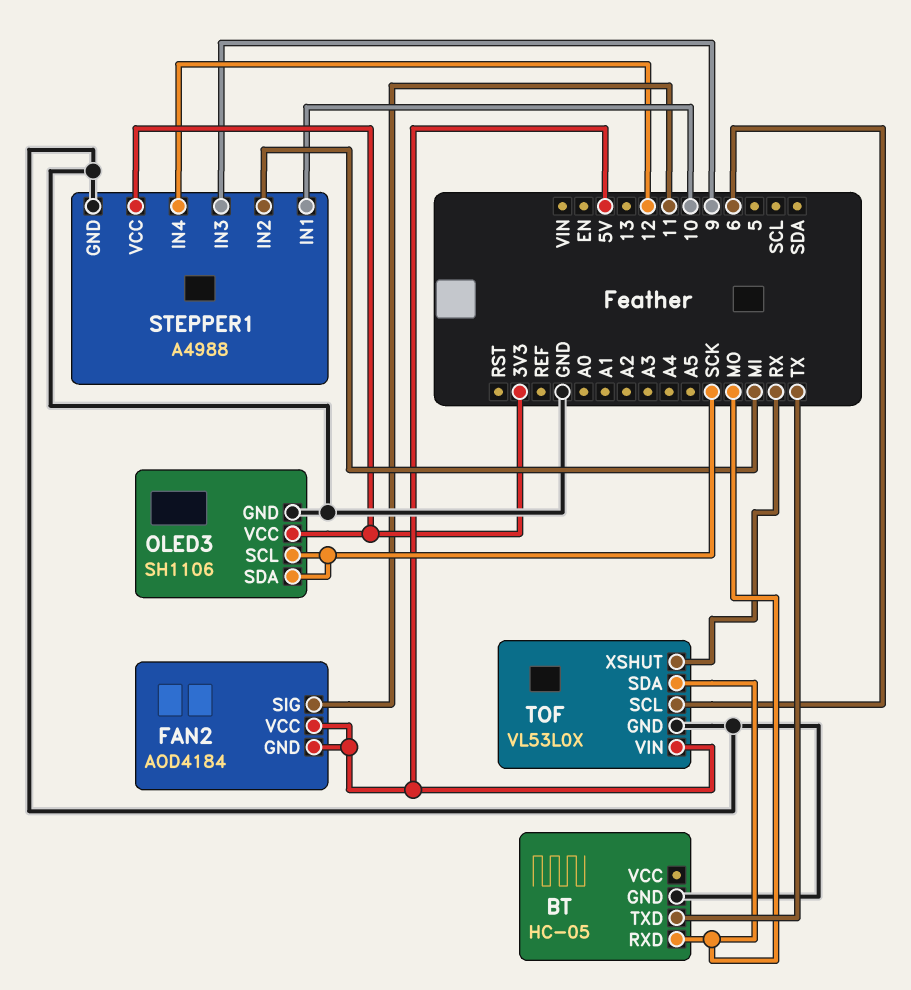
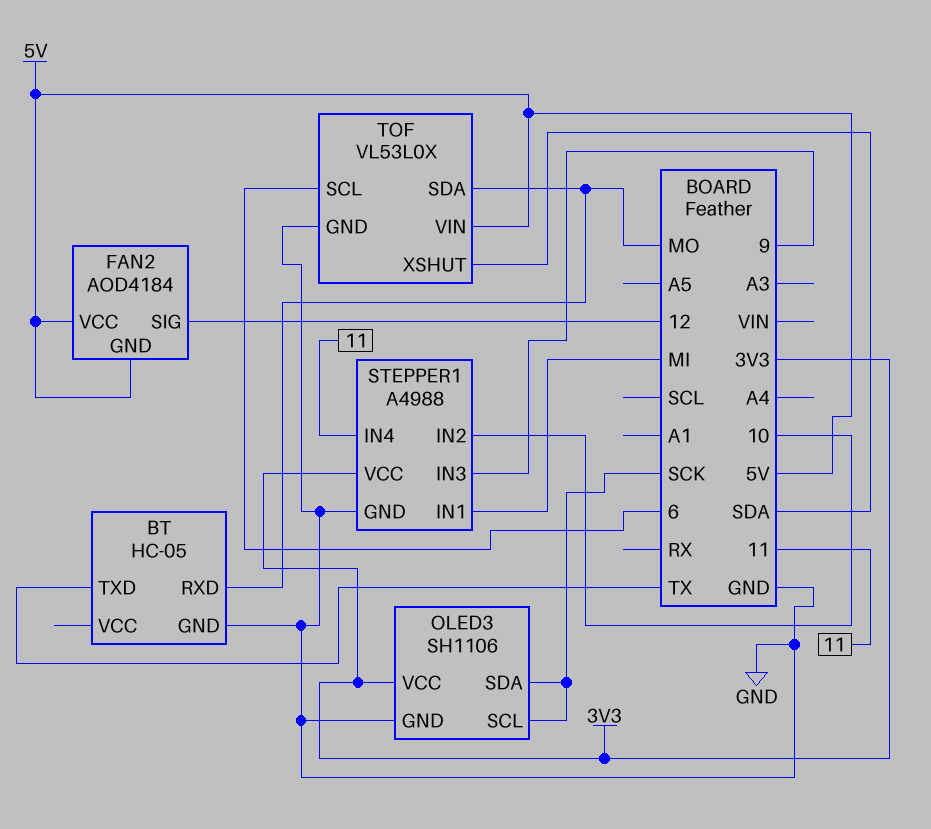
FAN2 pin SIG: 11 -> 12
STEPPER1 pin IN1: 10 -> MI
STEPPER1 pin IN2: MI -> 10
STEPPER1 pin IN4: 12 -> 11
TOF pin XSHUT: RX -> SDA

